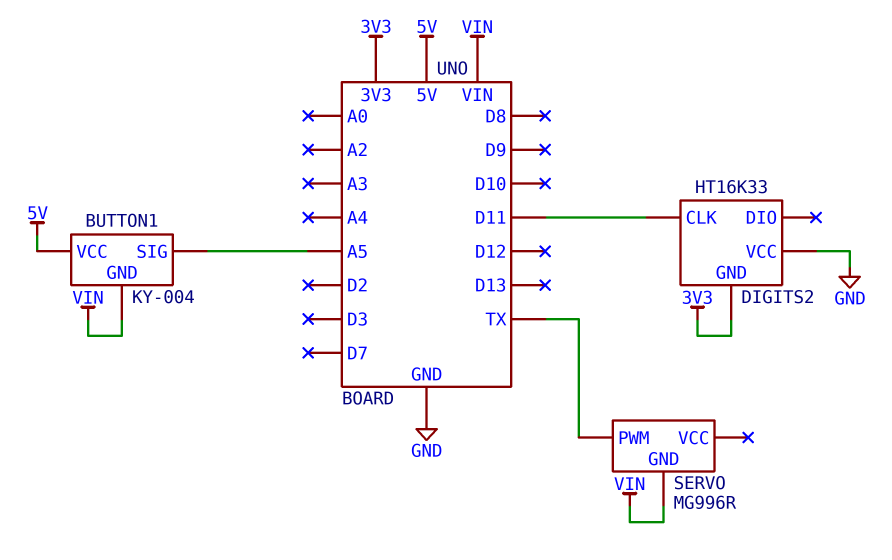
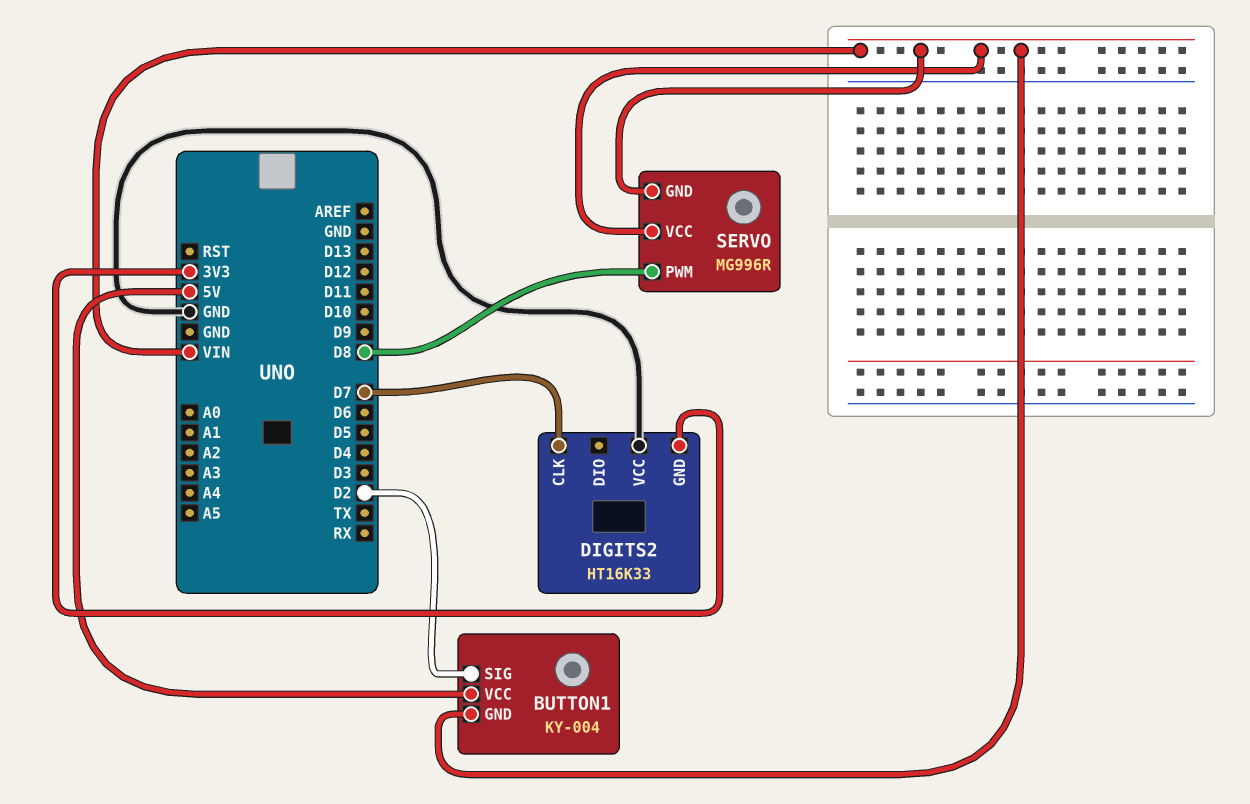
BUTTON1 pin SIG: A5 -> D2
DIGITS2 pin CLK: D11 -> D7
SERVO pin PWM: TX -> D8
SERVO pin VCC: none -> VIN

